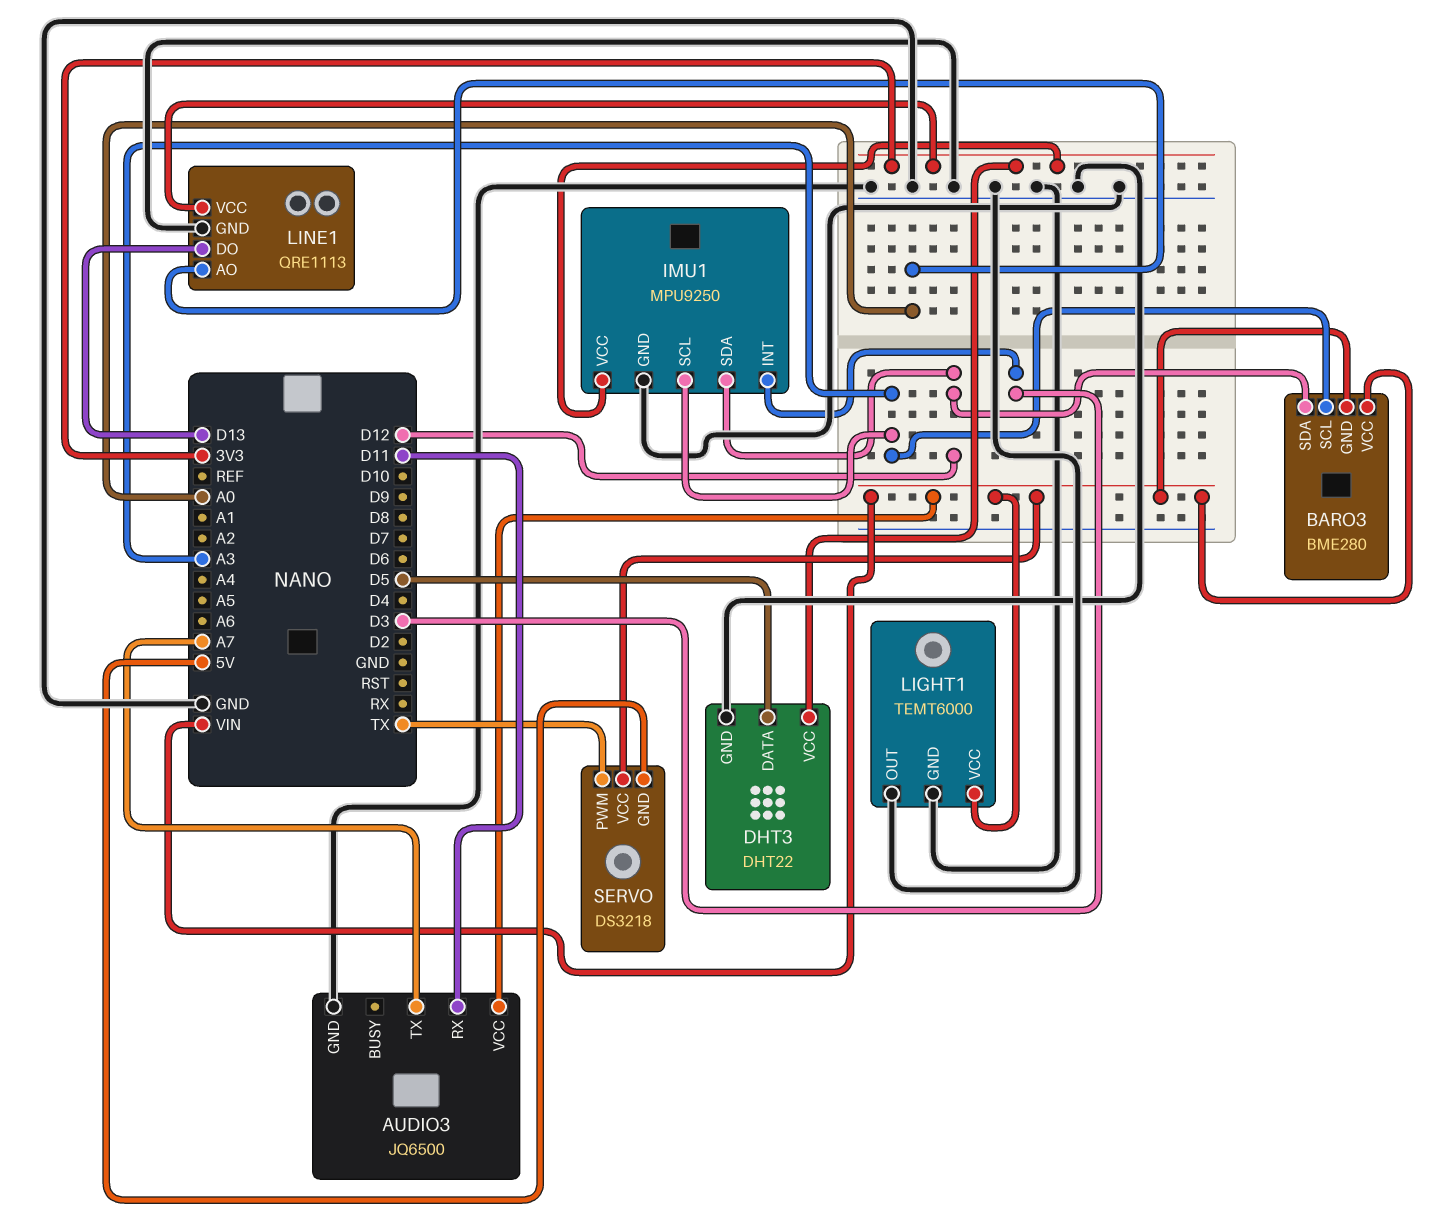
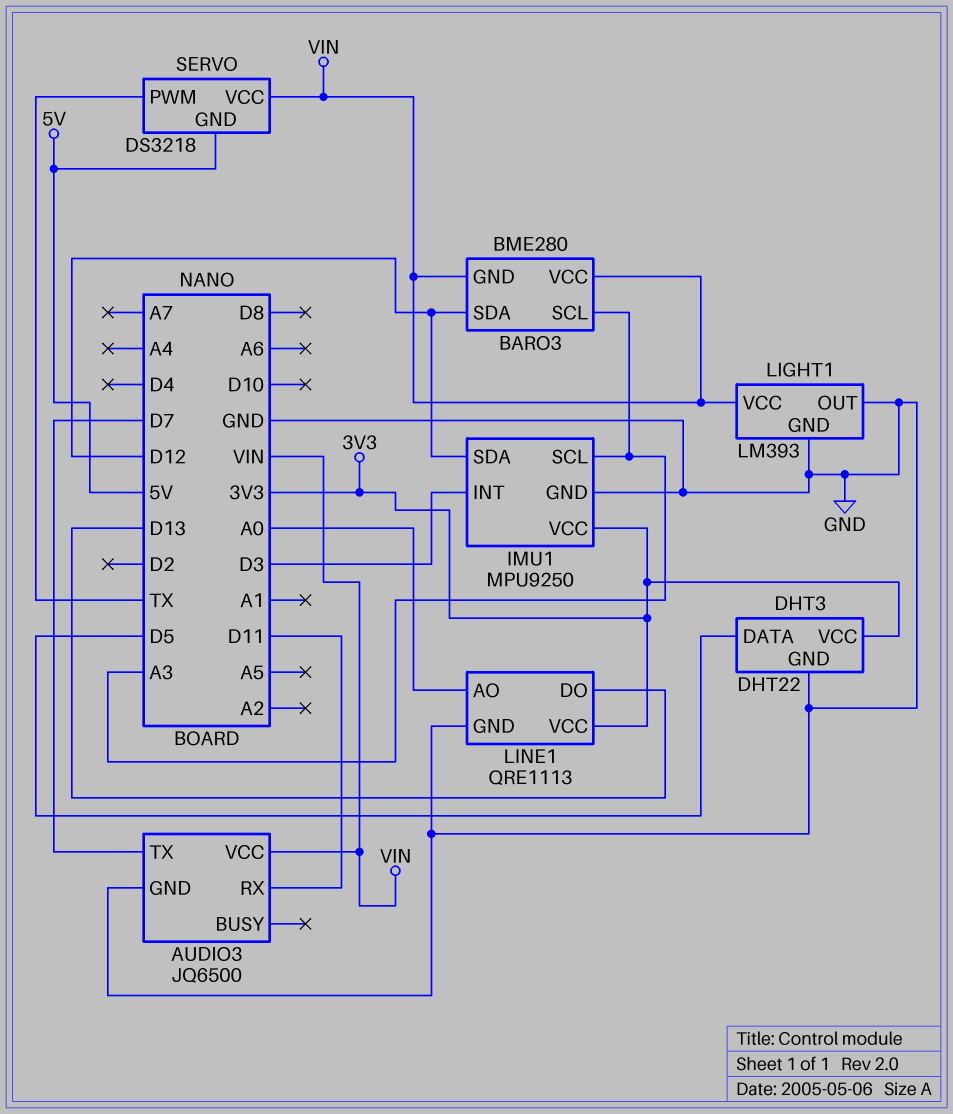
AUDIO3 pin TX: A7 -> D7
LIGHT1: TEMT6000 -> LM393

